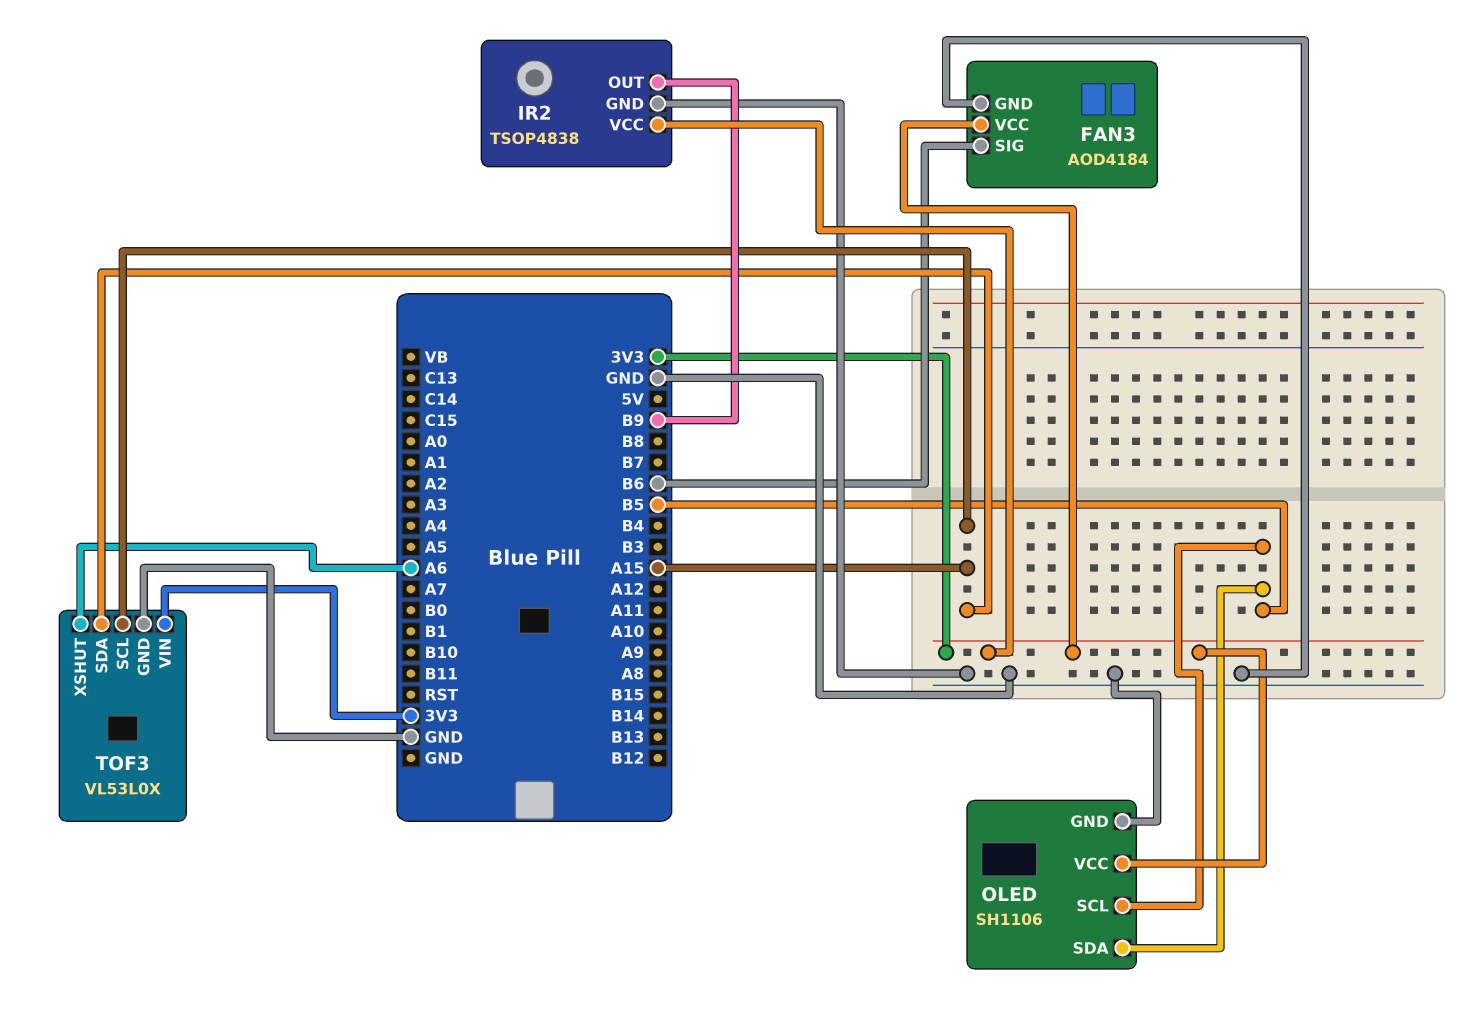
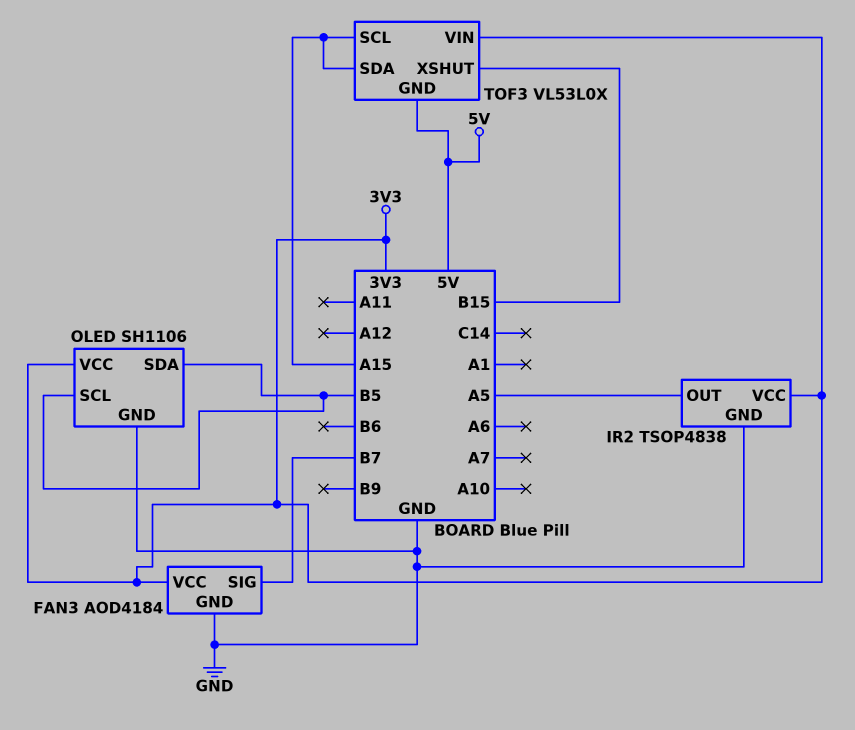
FAN3 pin SIG: B6 -> B7
IR2 pin OUT: B9 -> A5
TOF3 pin GND: GND -> 5V
TOF3 pin XSHUT: A6 -> B15

